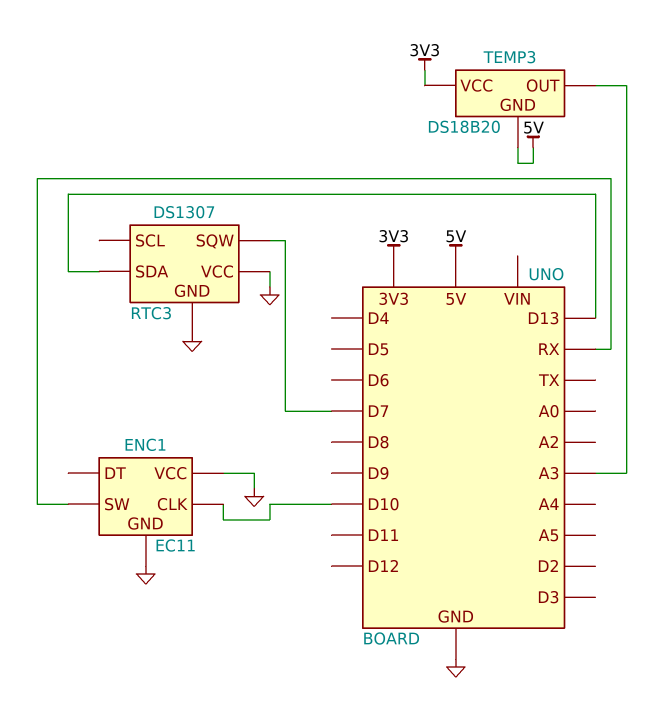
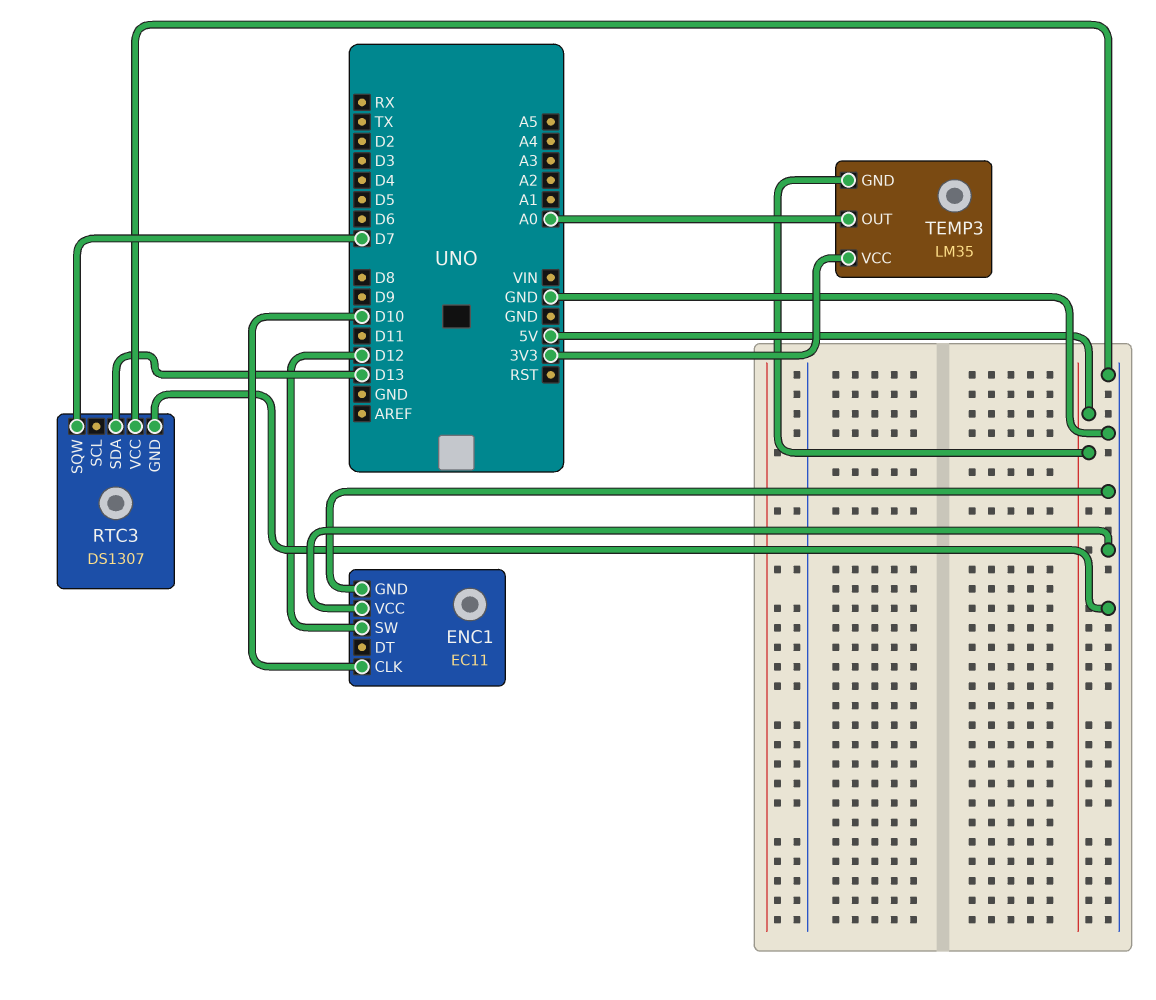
ENC1 pin SW: RX -> D12
TEMP3: DS18B20 -> LM35
TEMP3 pin OUT: A3 -> A0

